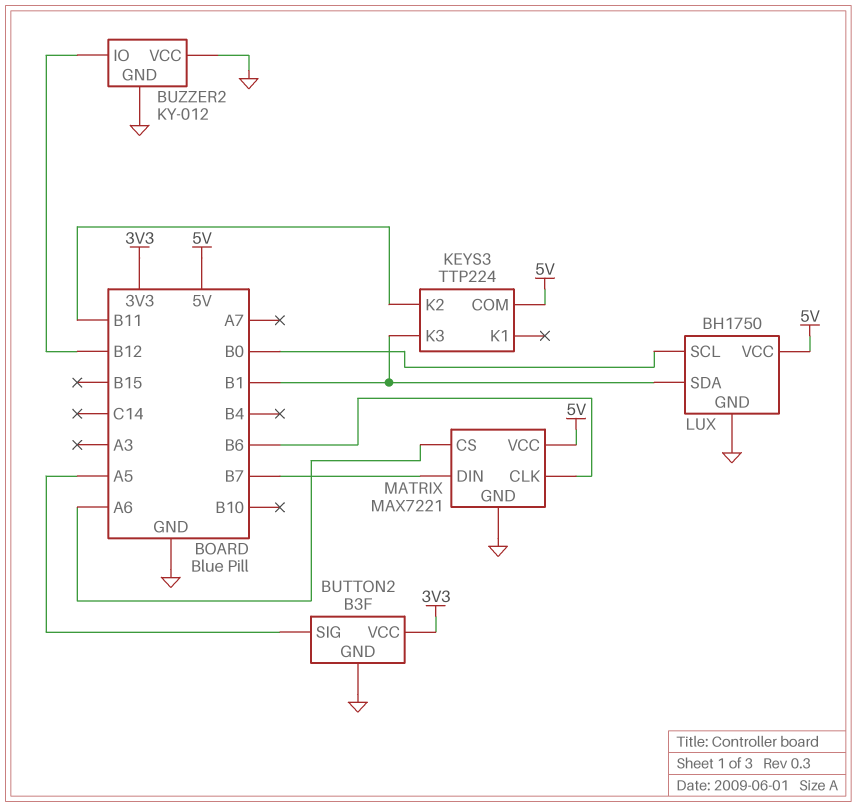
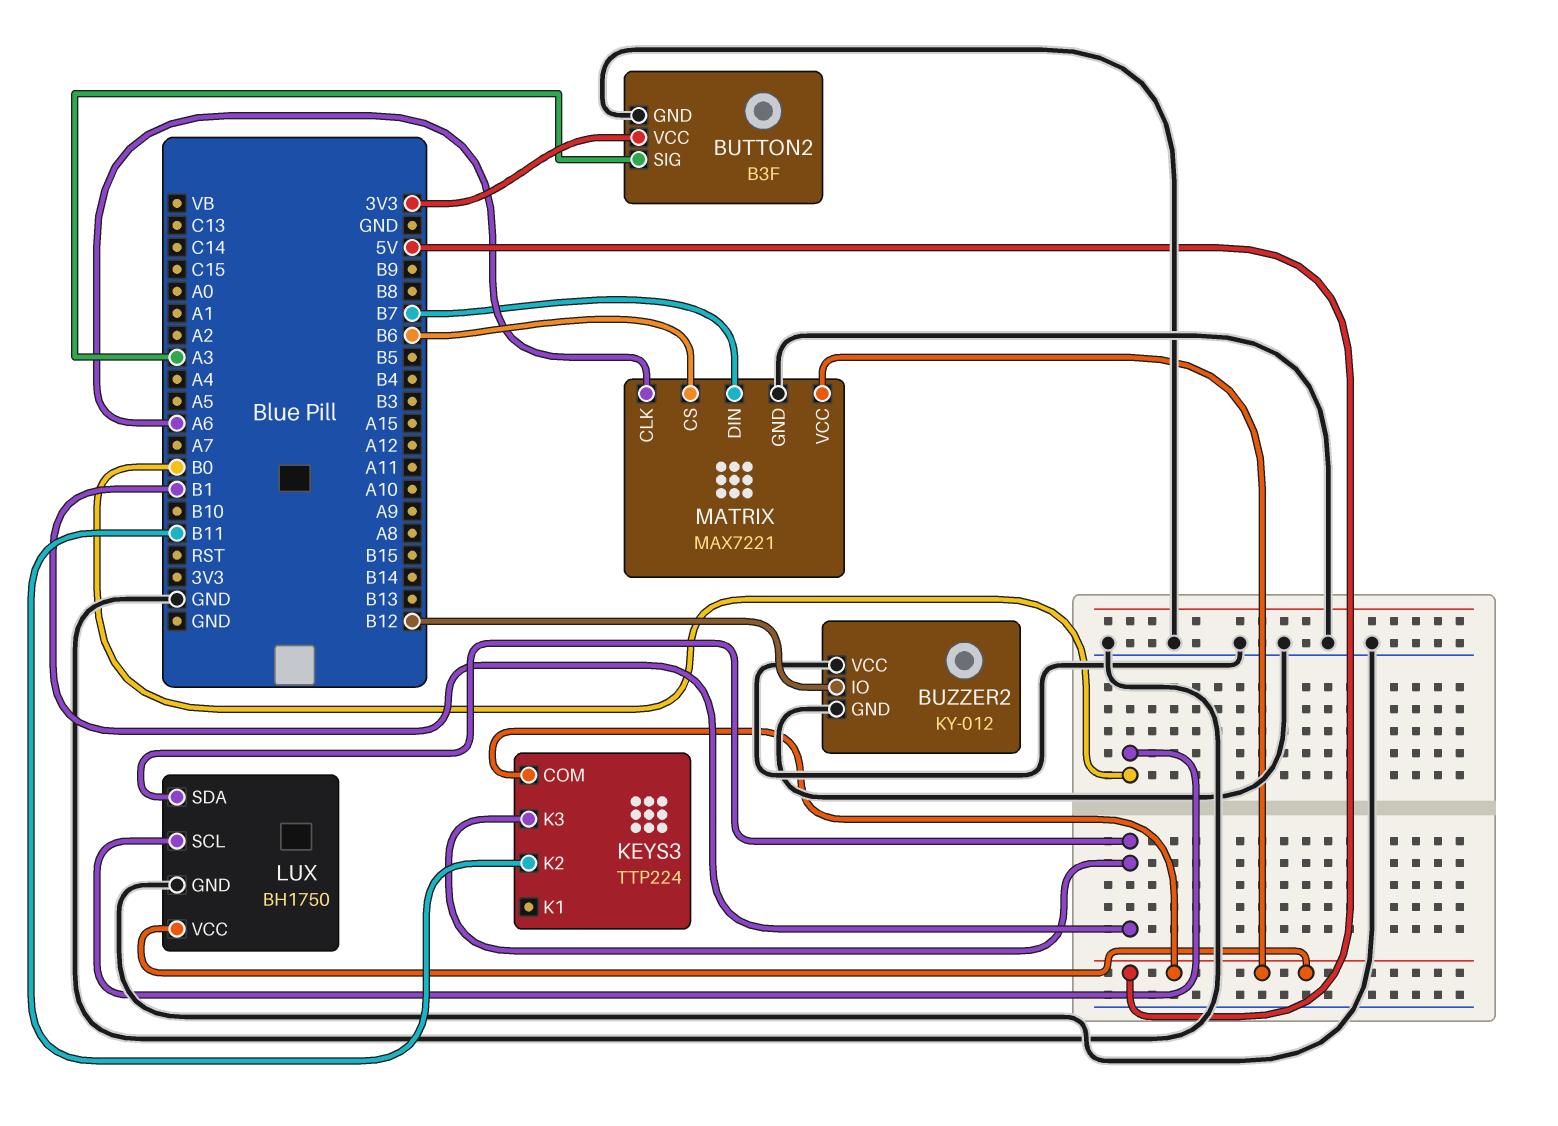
BUTTON2 pin SIG: A5 -> A3
MATRIX pin CLK: B6 -> A6
MATRIX pin CS: A6 -> B6

